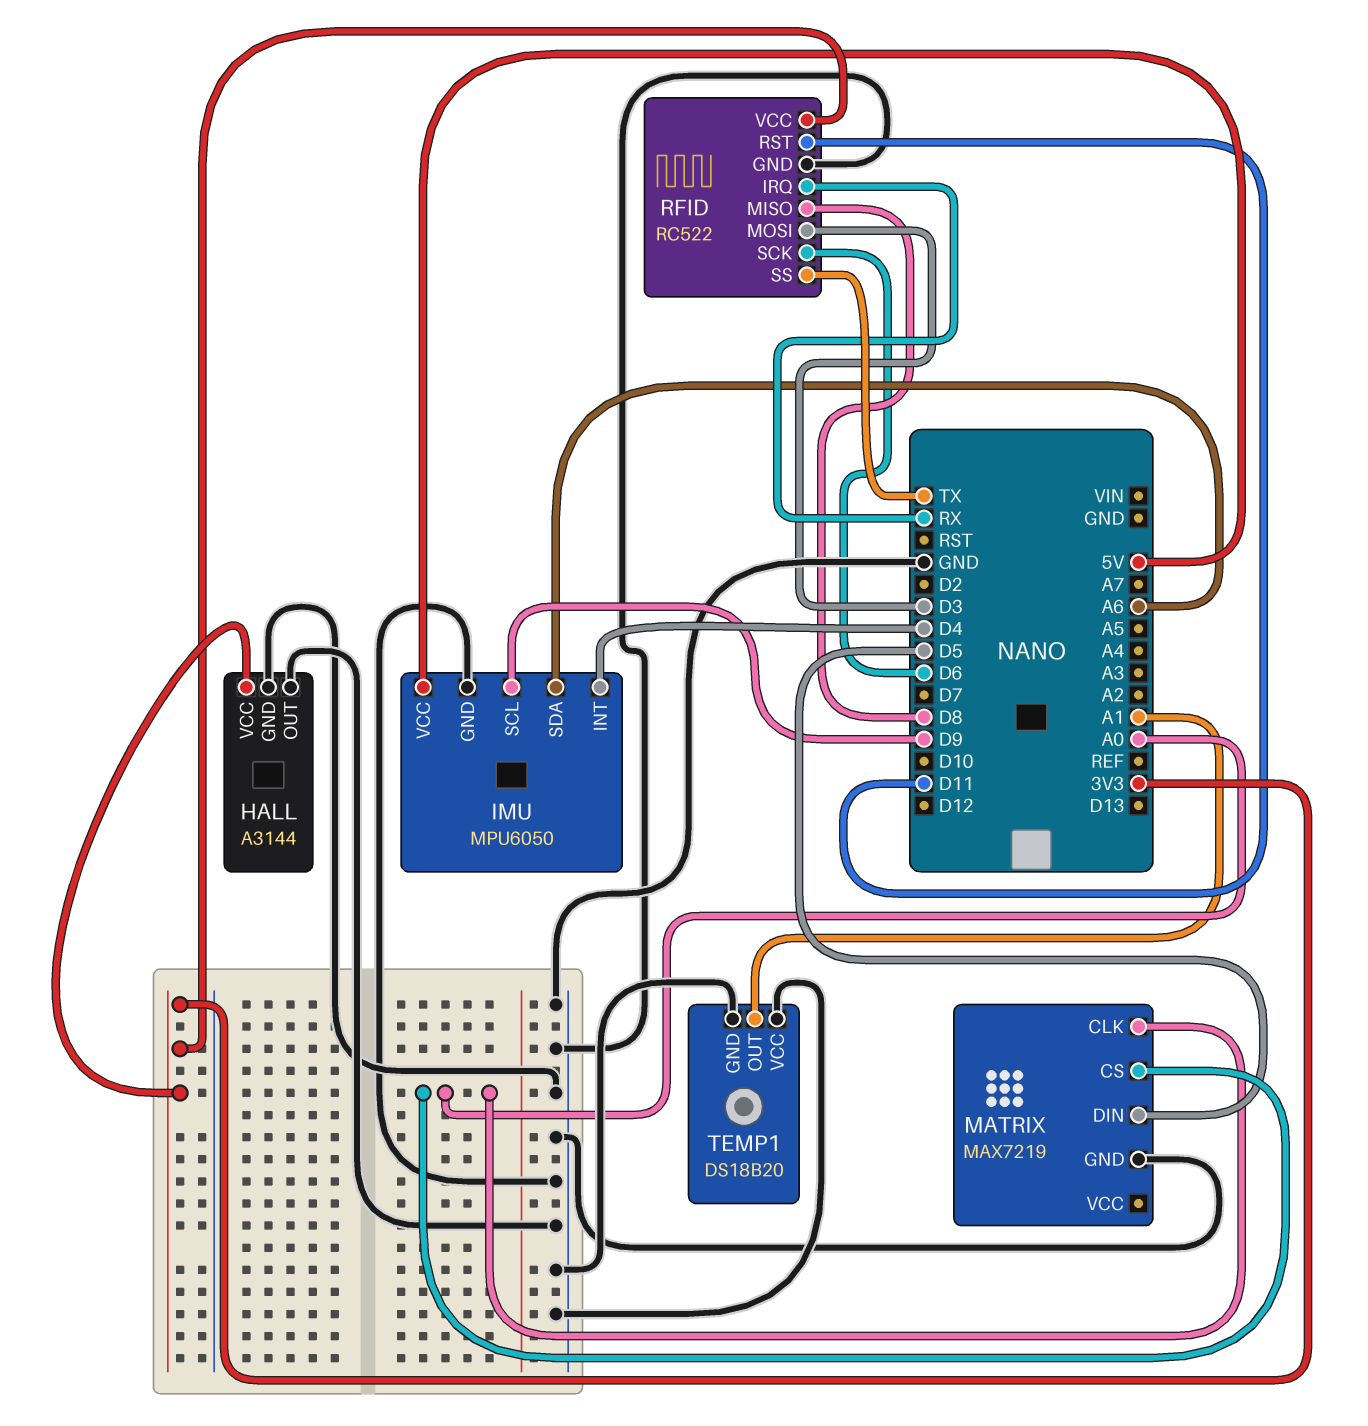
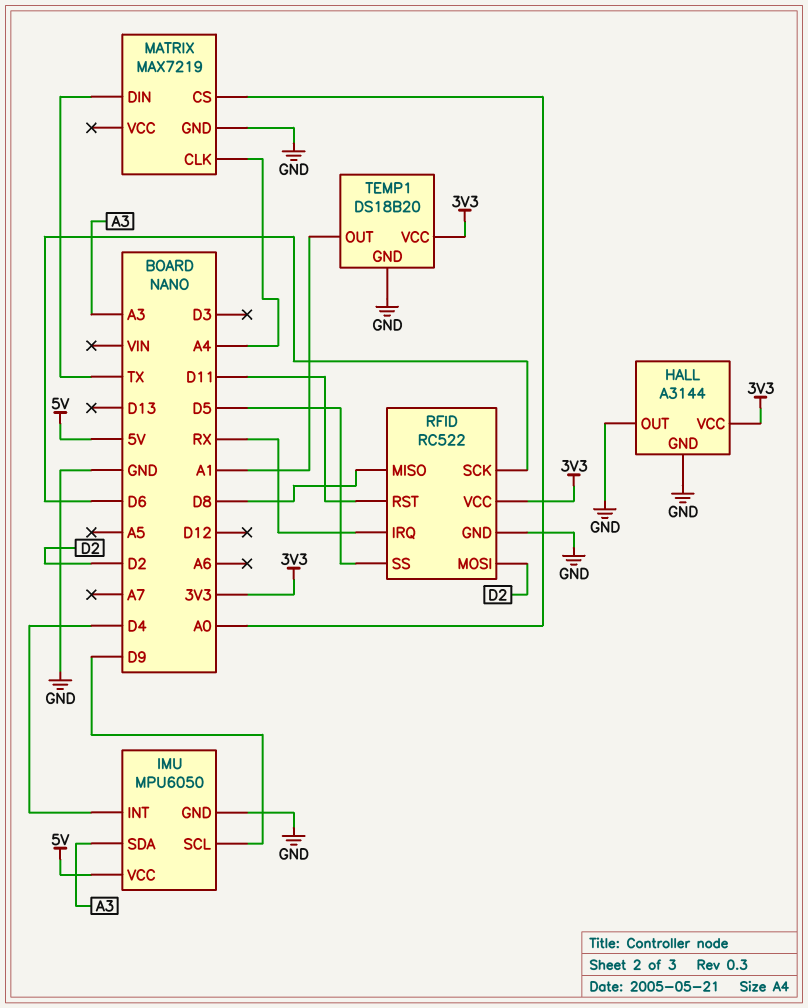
IMU pin SDA: A6 -> A3
MATRIX pin CLK: A0 -> A4
MATRIX pin DIN: D5 -> TX
RFID pin MOSI: D3 -> D2
RFID pin SS: TX -> D5
TEMP1 pin VCC: GND -> 3V3

